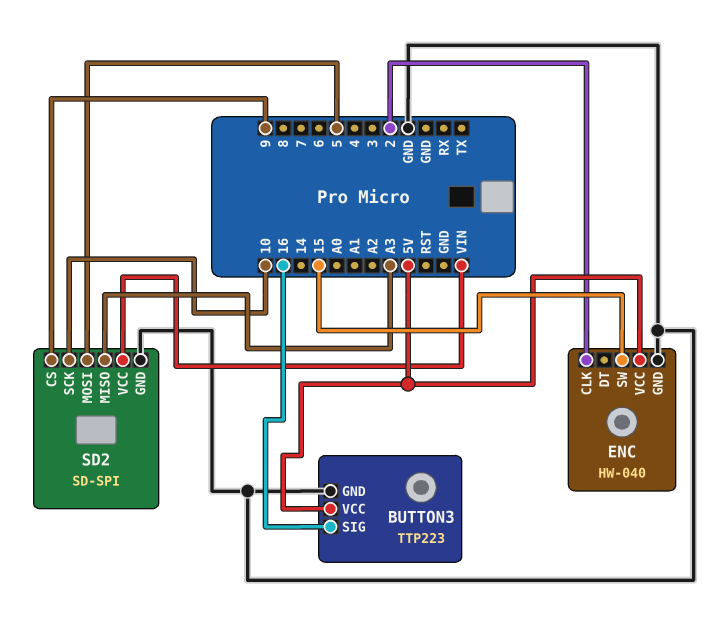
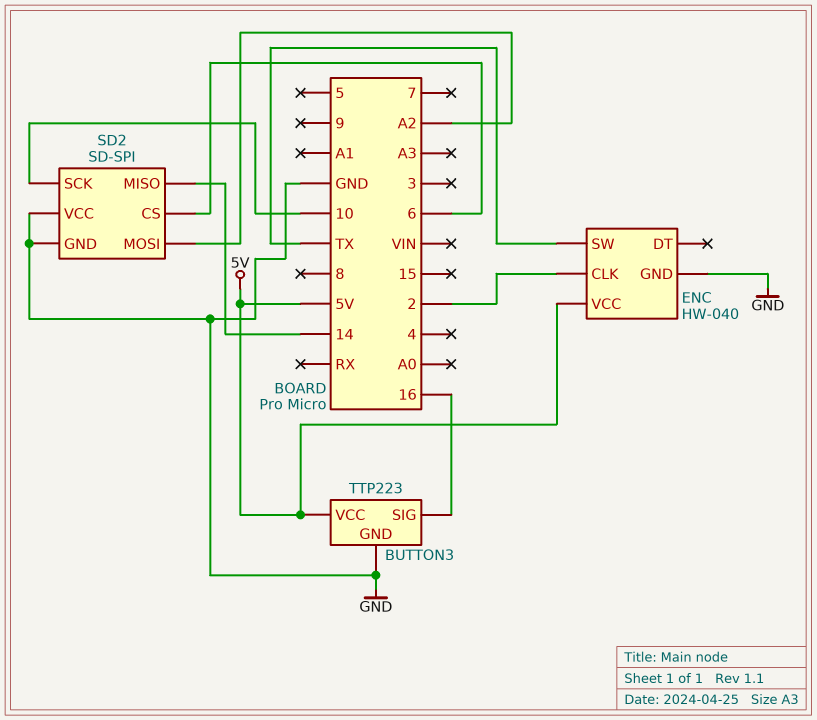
ENC pin SW: 15 -> TX
SD2 pin CS: 9 -> 6
SD2 pin MISO: A3 -> 14
SD2 pin MOSI: 5 -> A2
SD2 pin VCC: VIN -> GND

